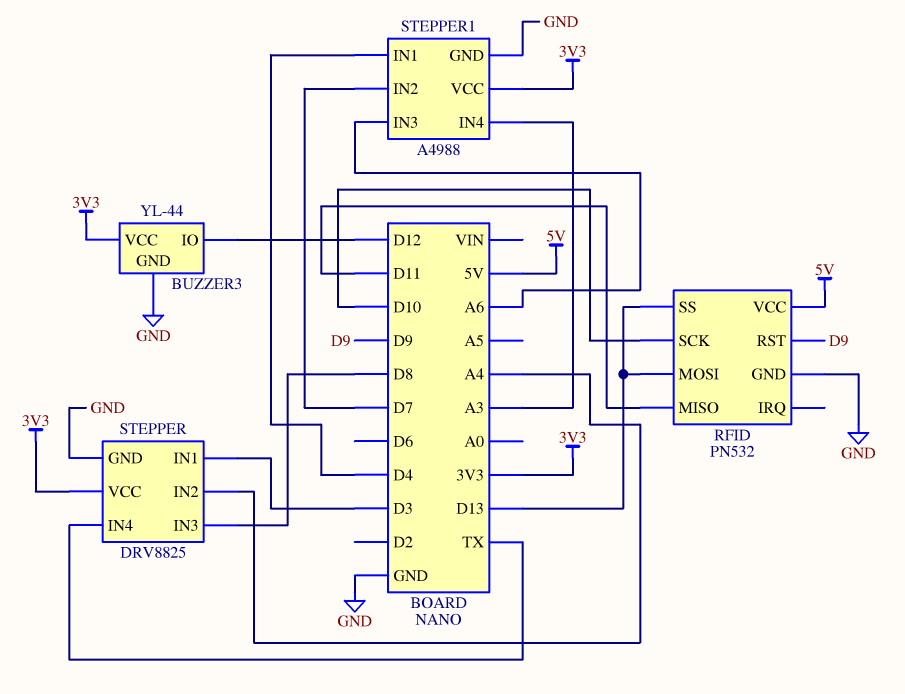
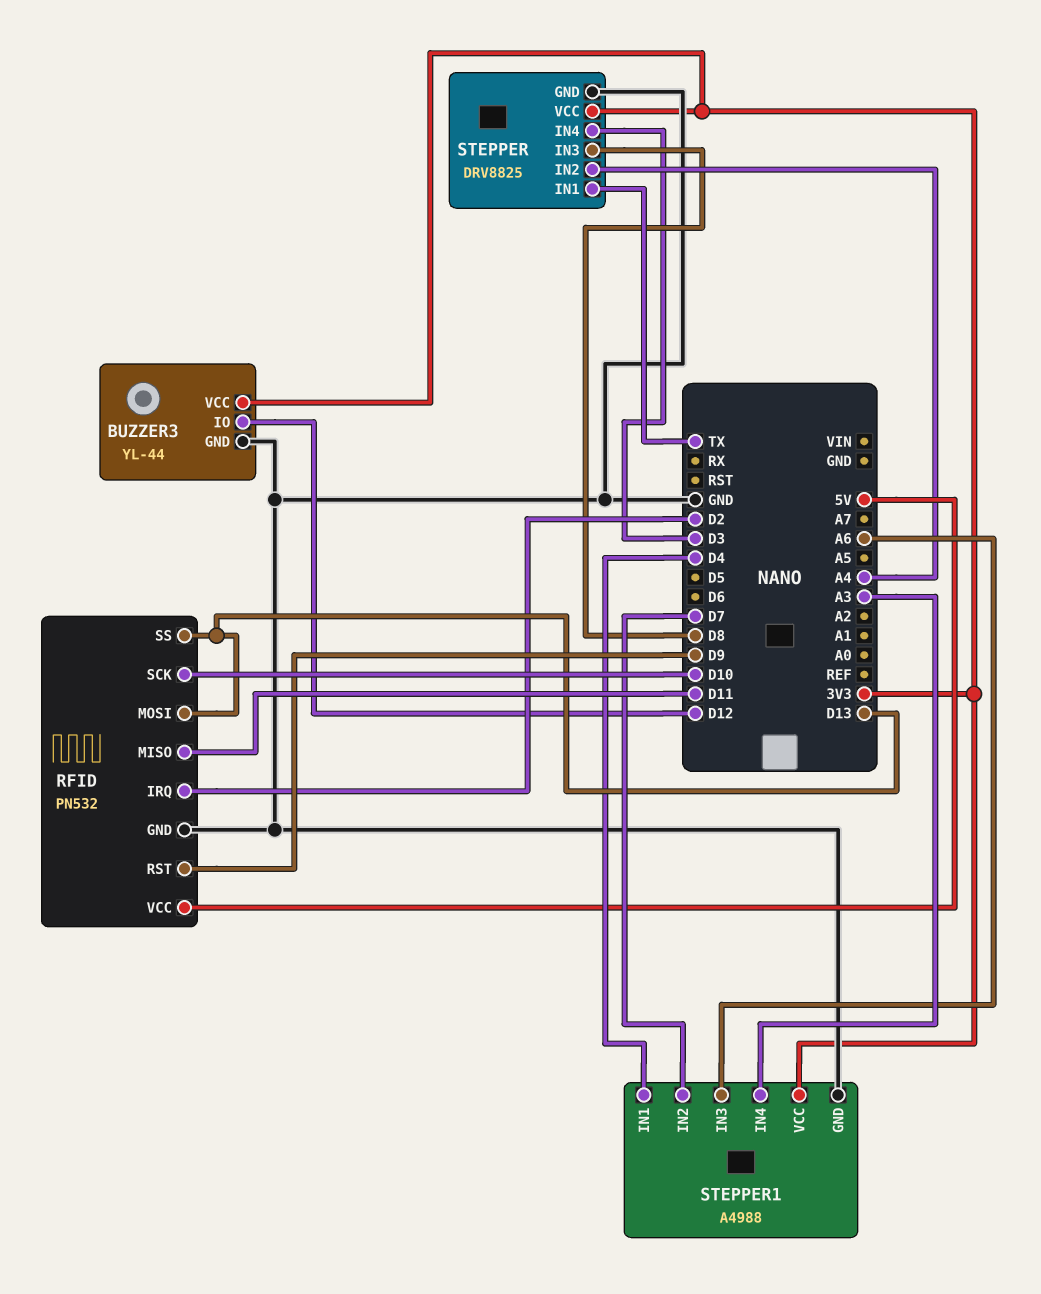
RFID pin IRQ: none -> D2
STEPPER pin IN1: D3 -> TX
STEPPER pin IN4: TX -> D3

